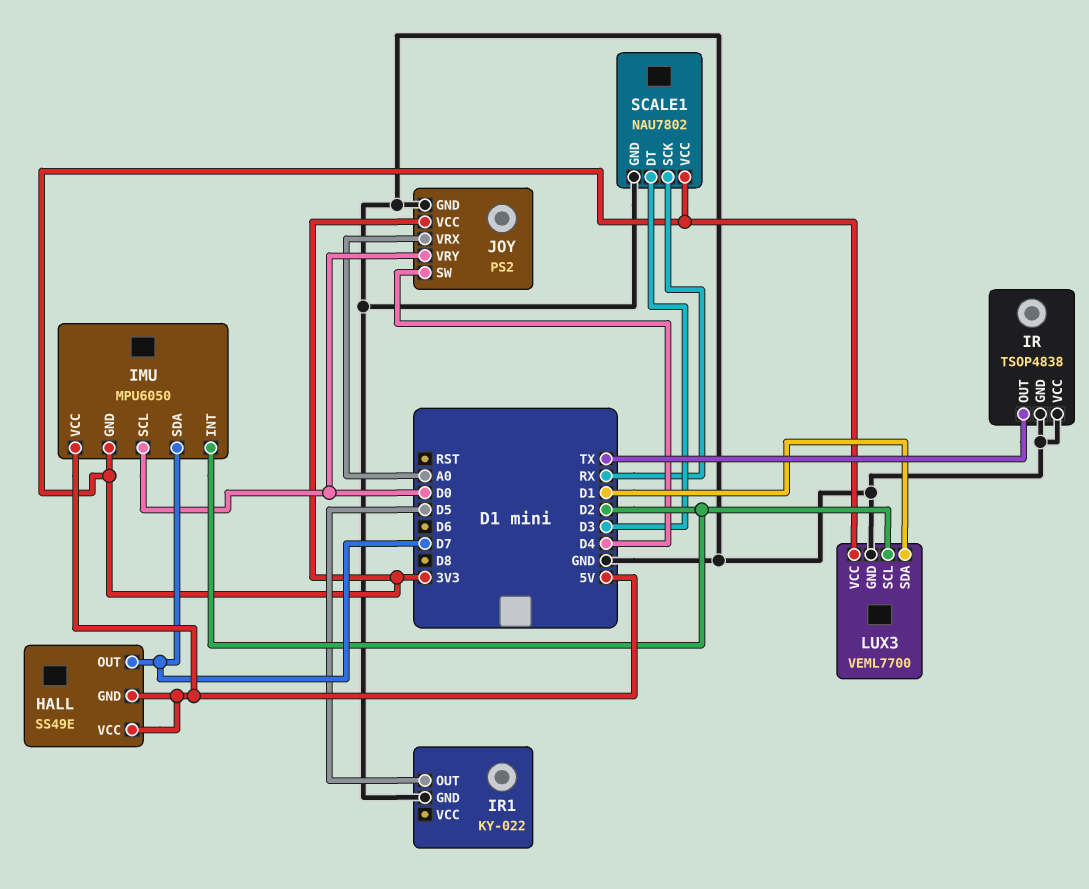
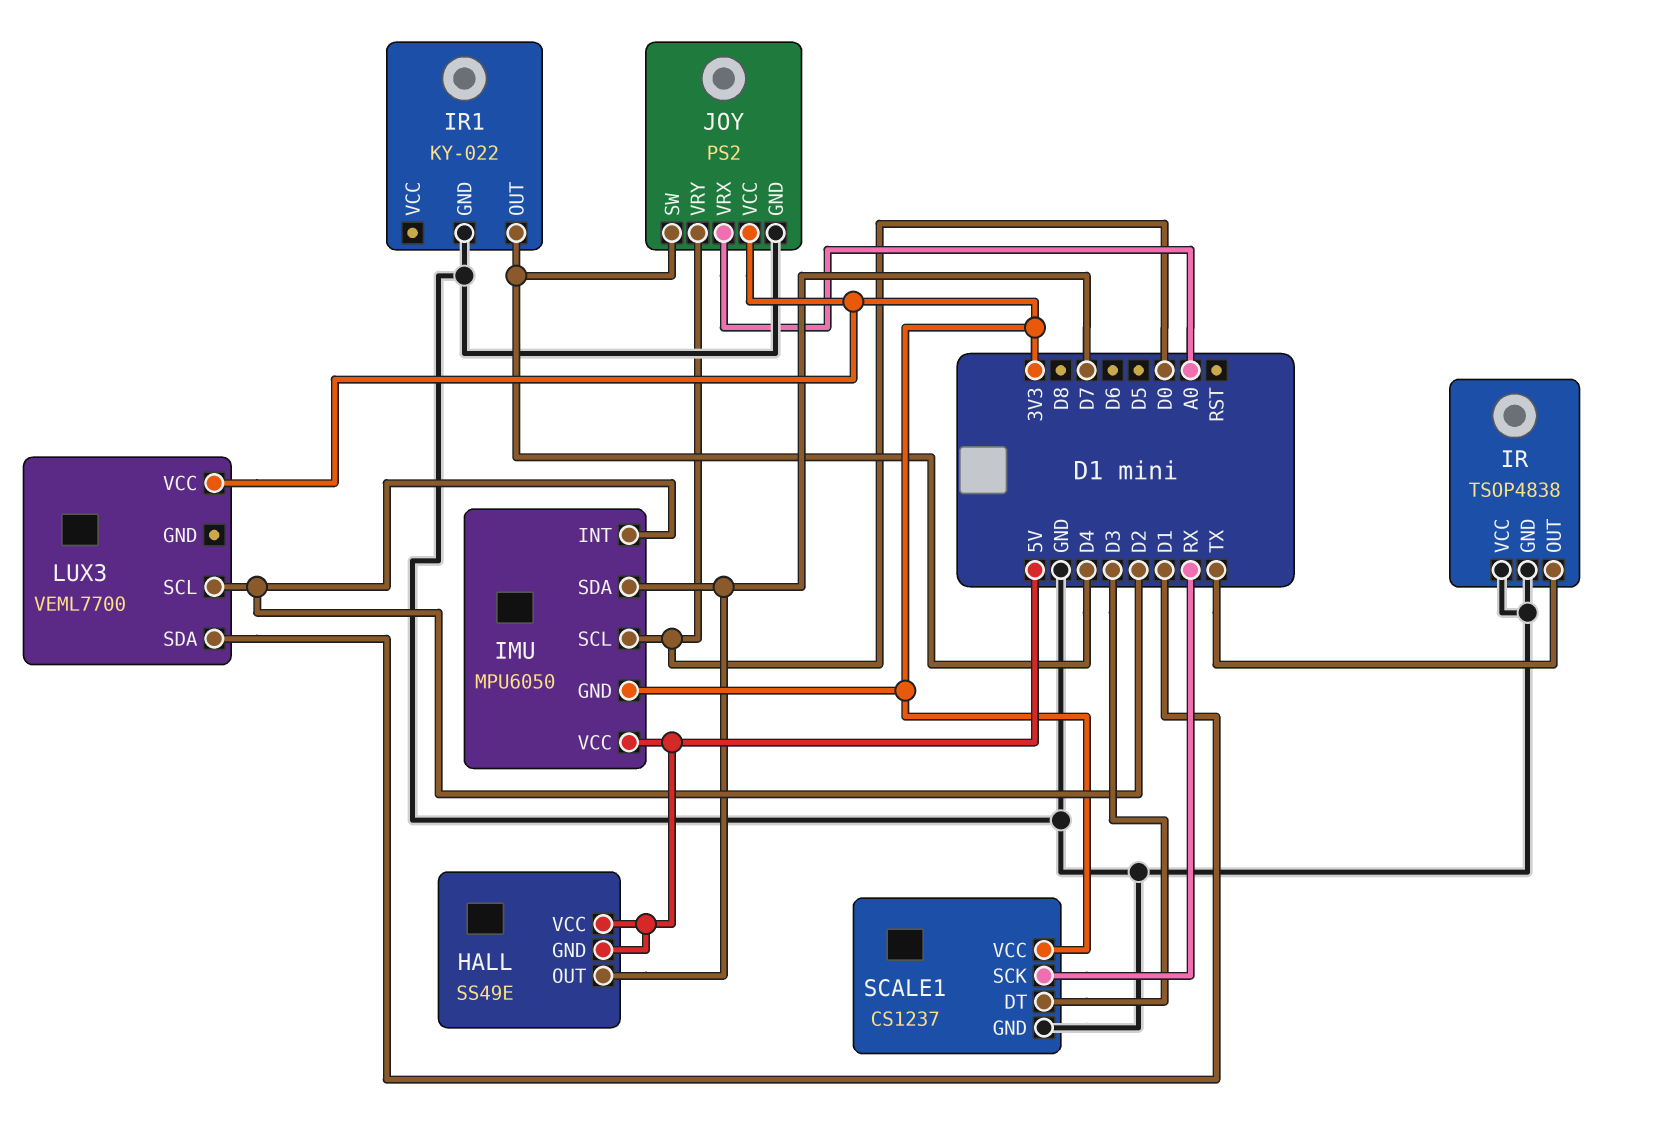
IR1 pin OUT: D5 -> D4
LUX3 pin GND: GND -> none
SCALE1: NAU7802 -> CS1237

